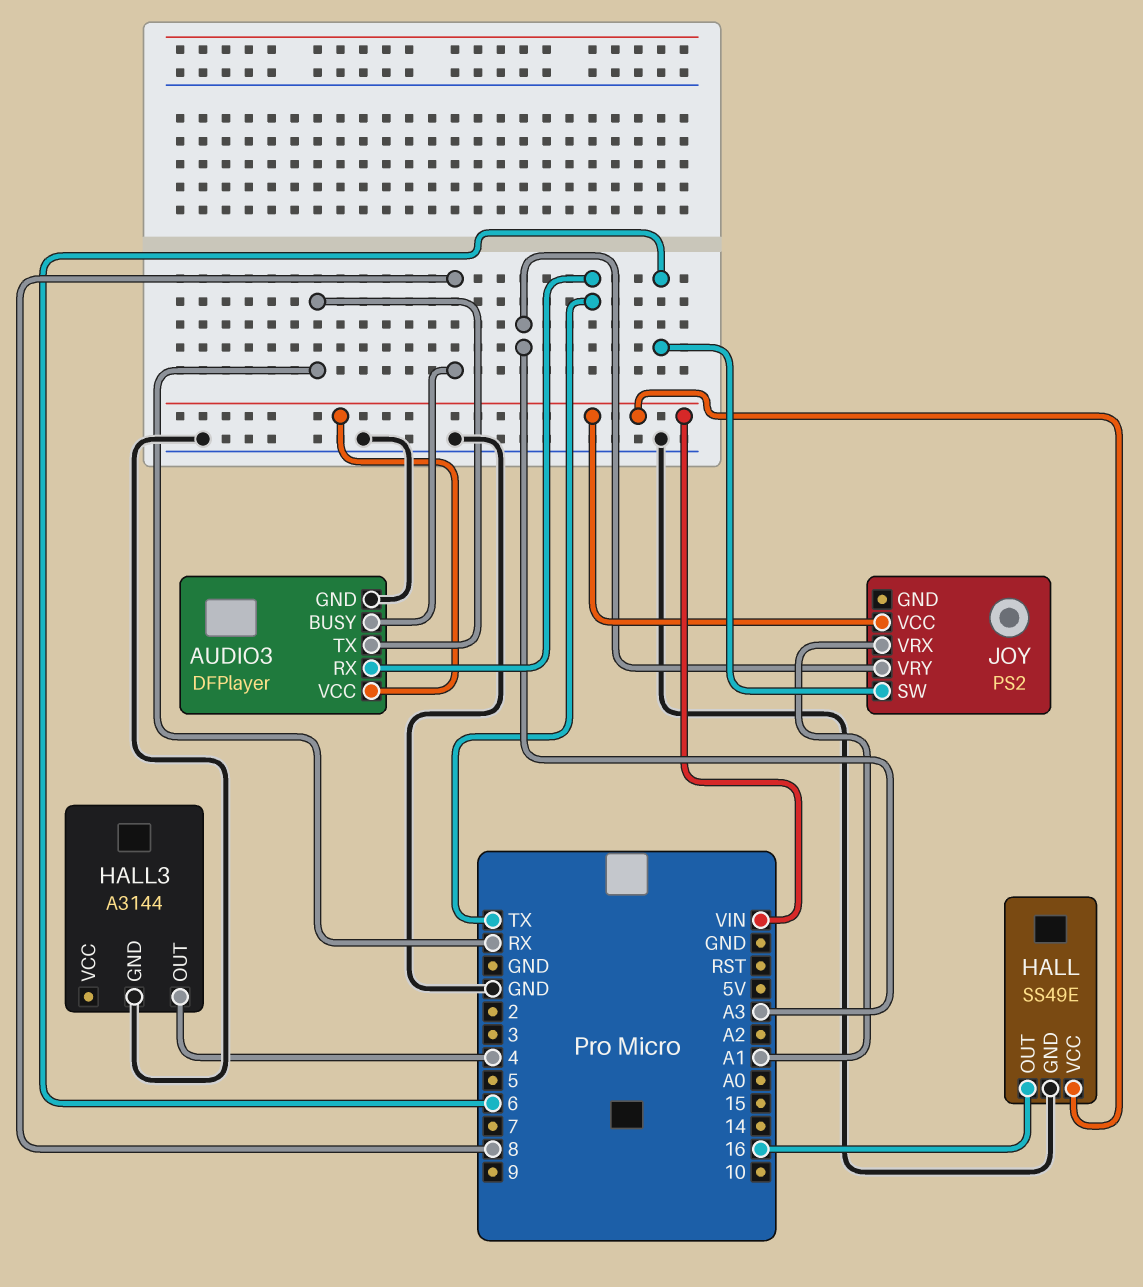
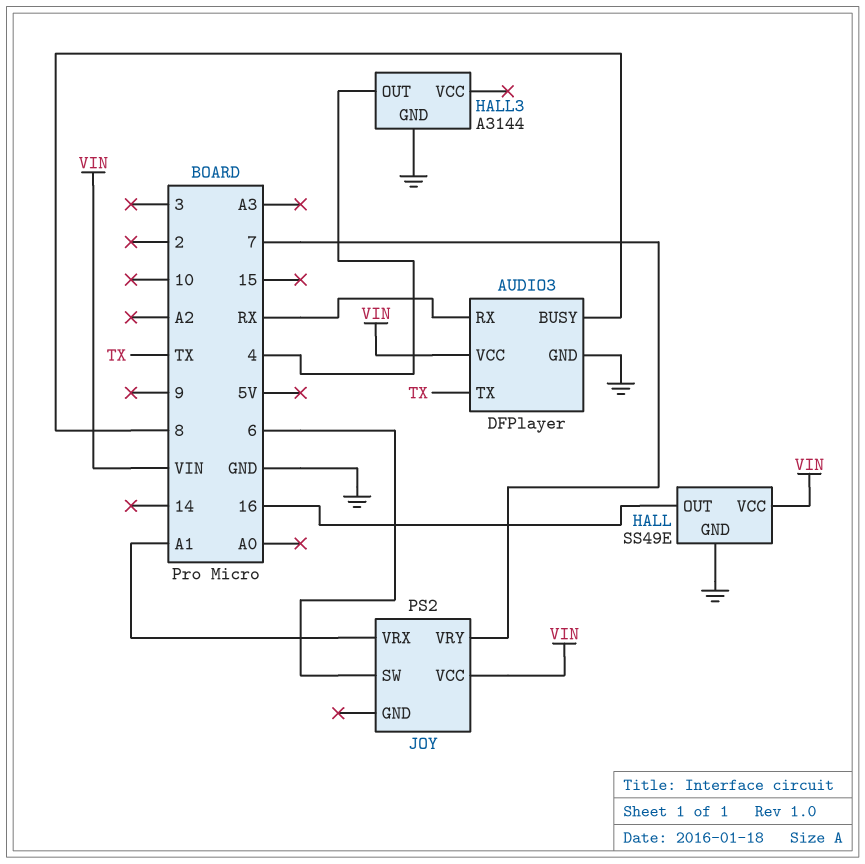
AUDIO3 pin RX: TX -> RX
AUDIO3 pin TX: RX -> TX
JOY pin VRY: A3 -> 7

